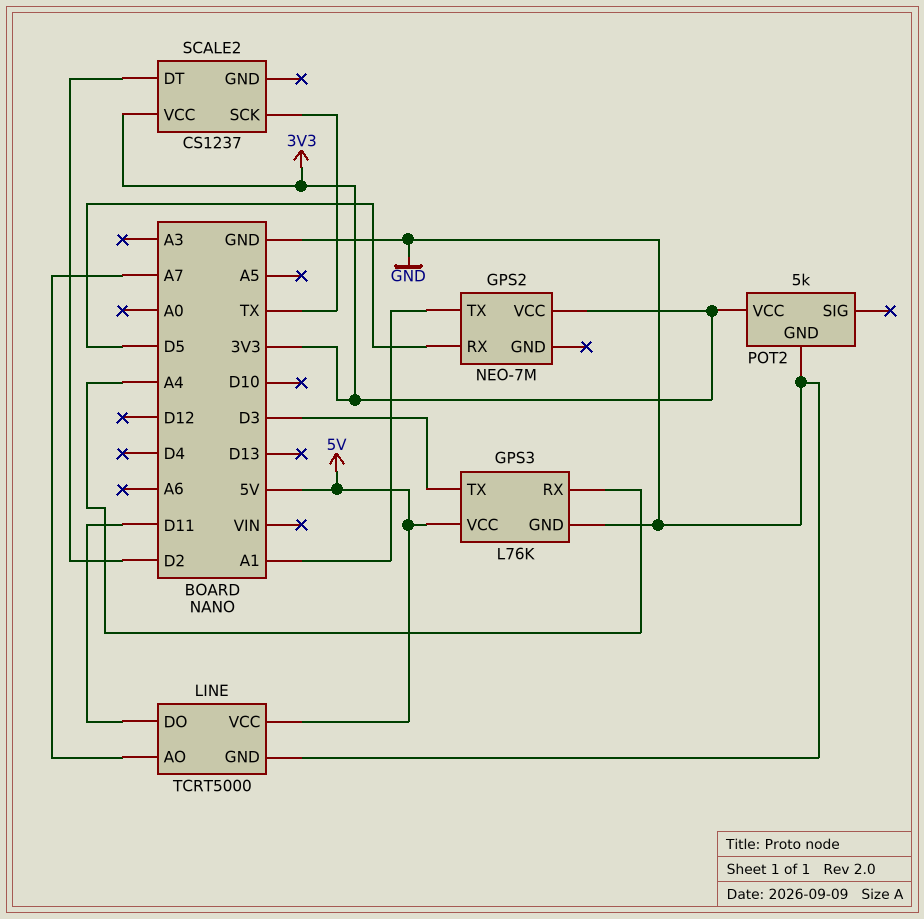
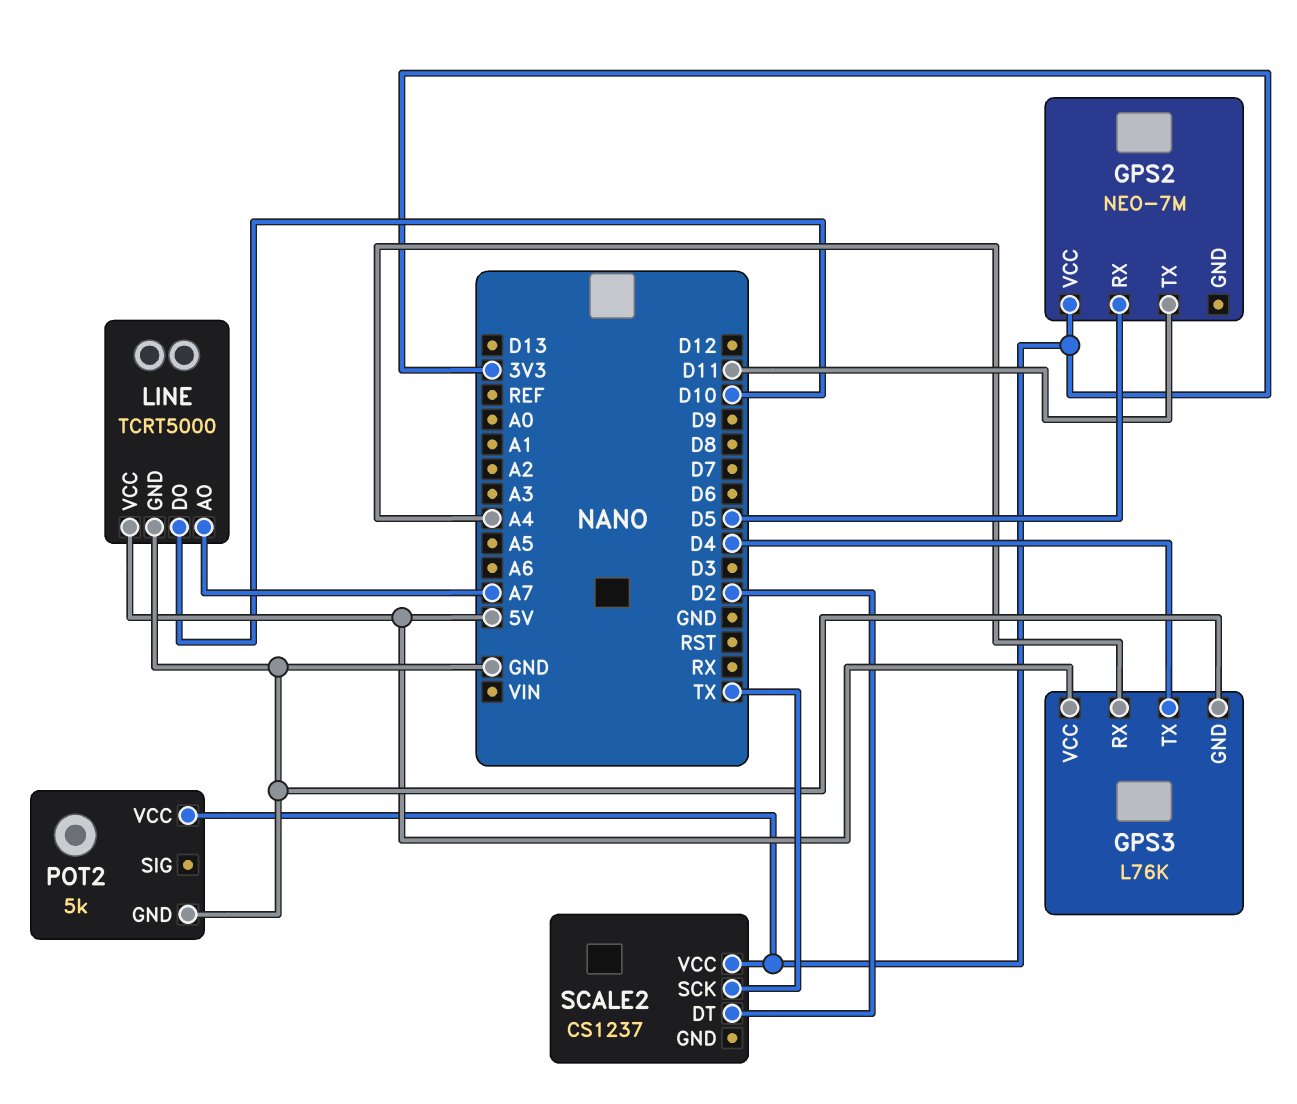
GPS2 pin TX: A1 -> D11
GPS3 pin TX: D3 -> D4
LINE pin DO: D11 -> D10

